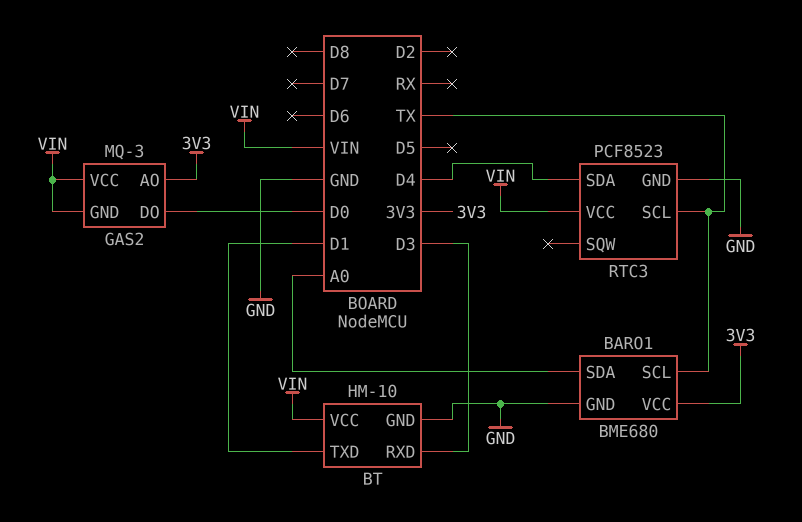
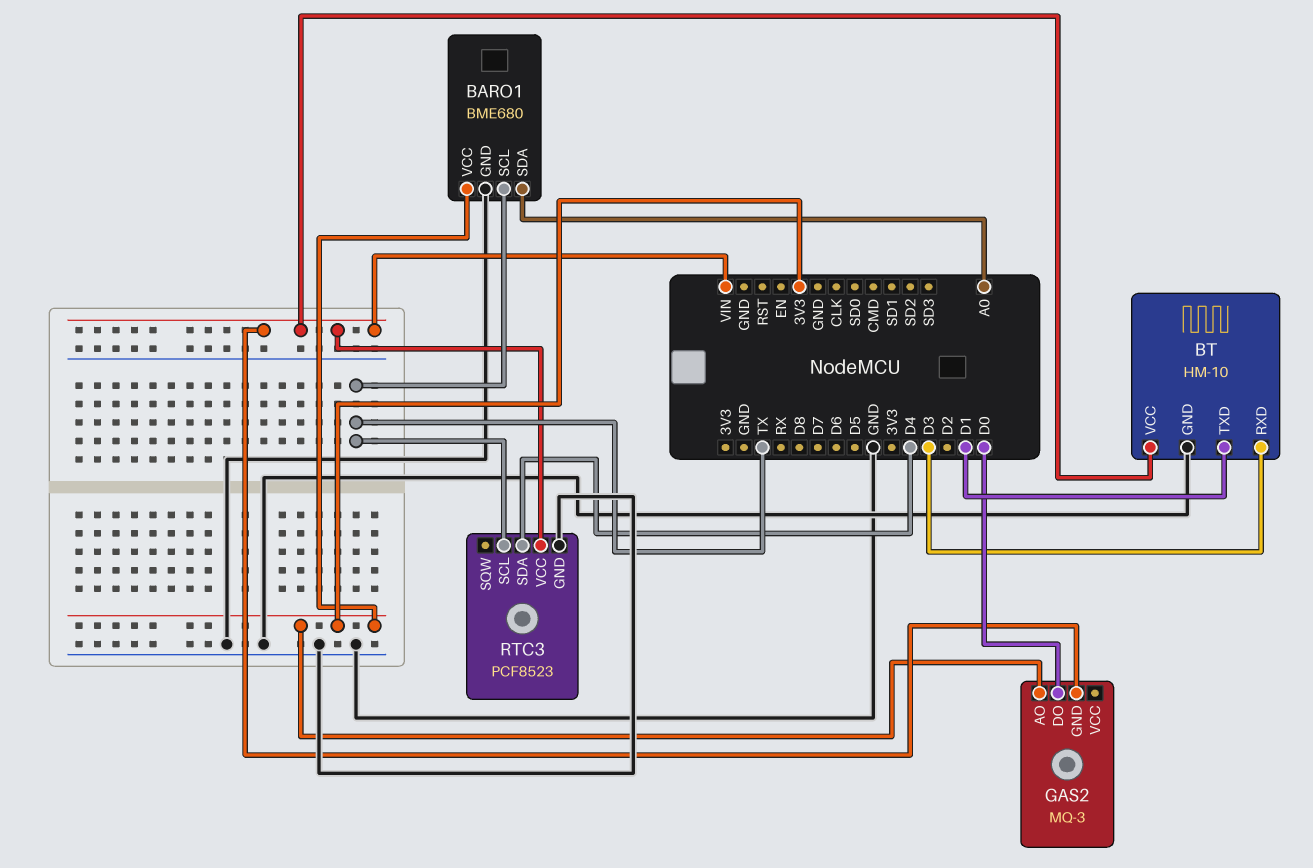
GAS2 pin VCC: VIN -> none

